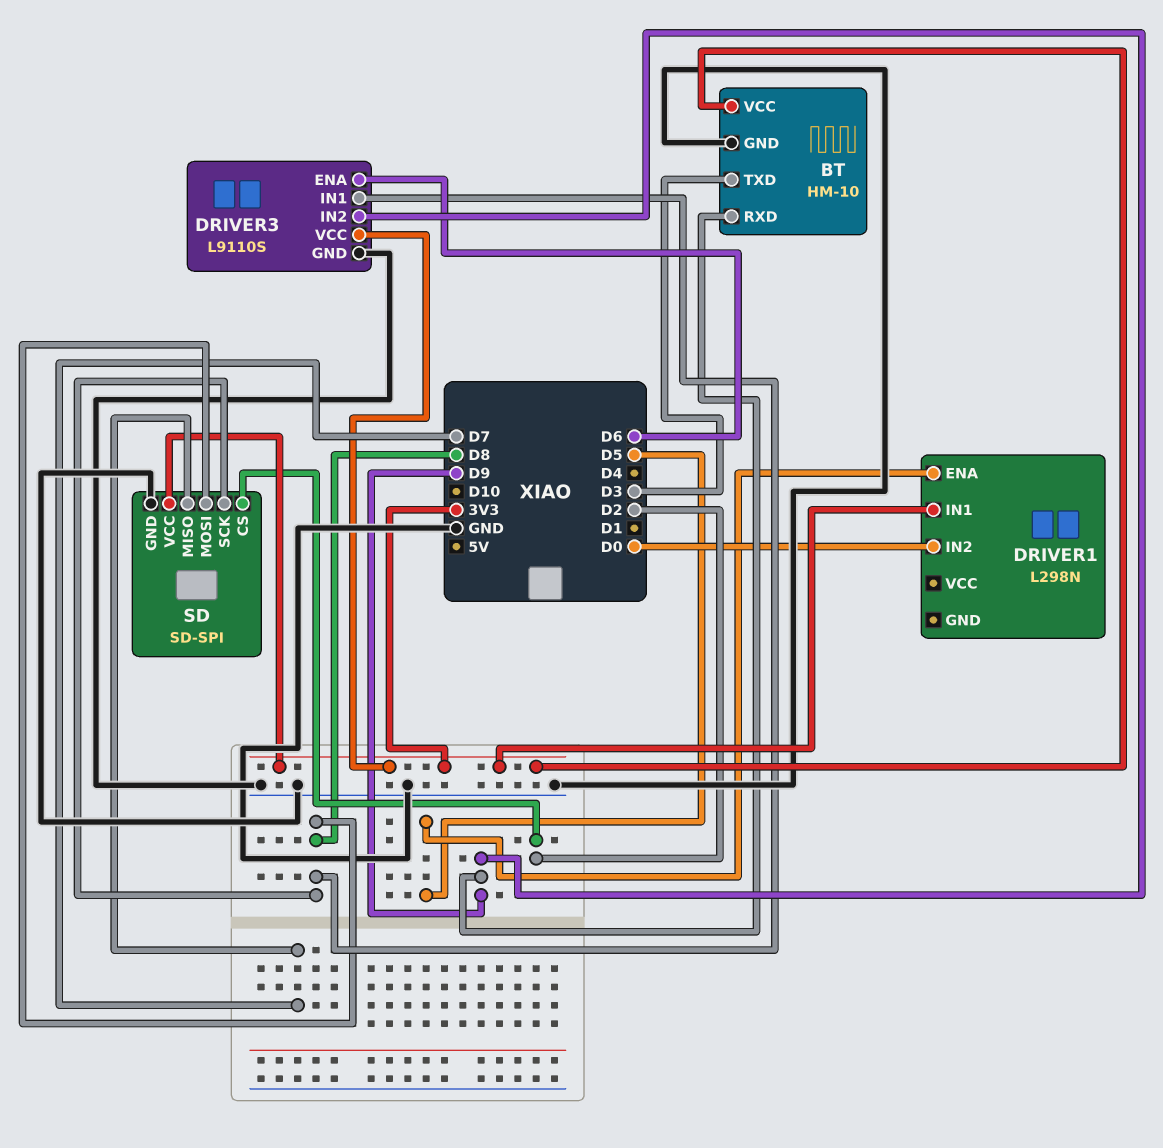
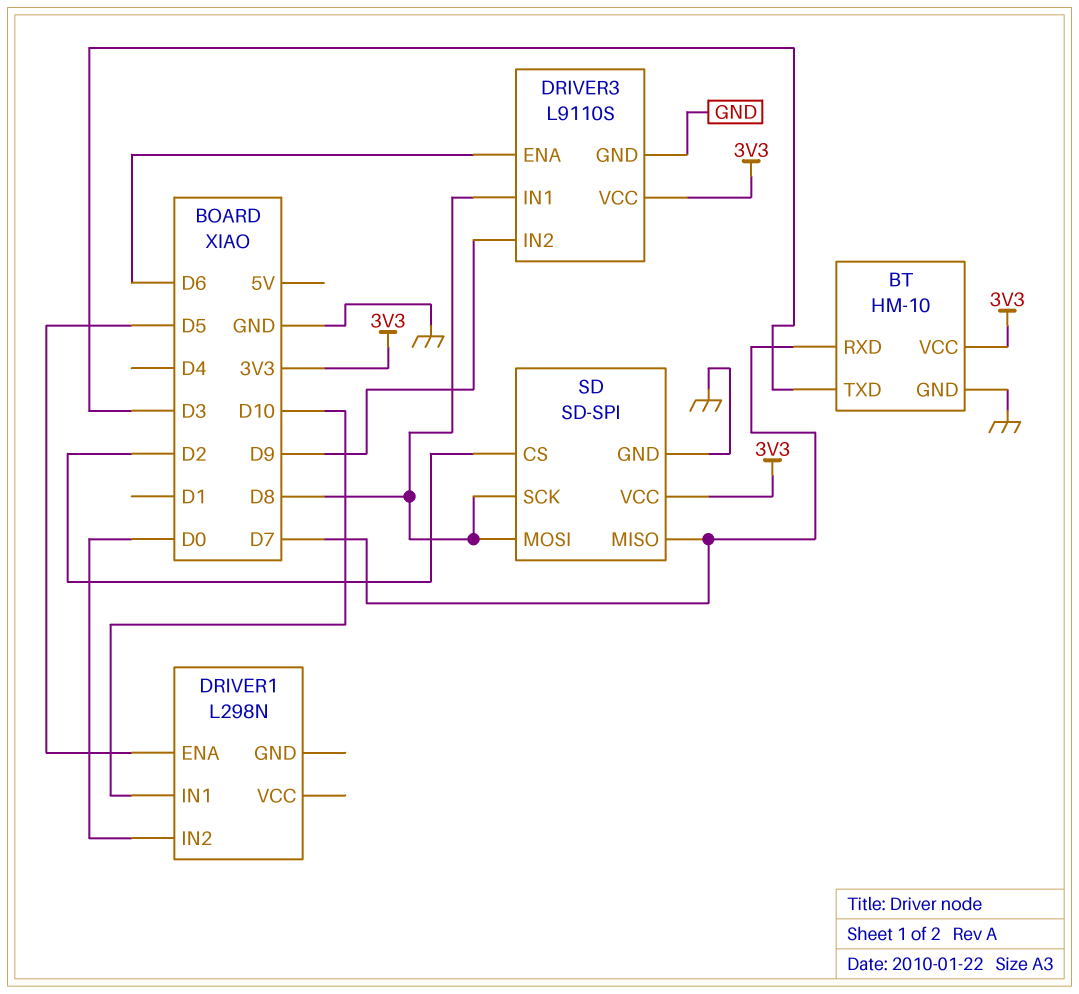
BT pin RXD: D9 -> D7
DRIVER1 pin IN1: 3V3 -> D10

